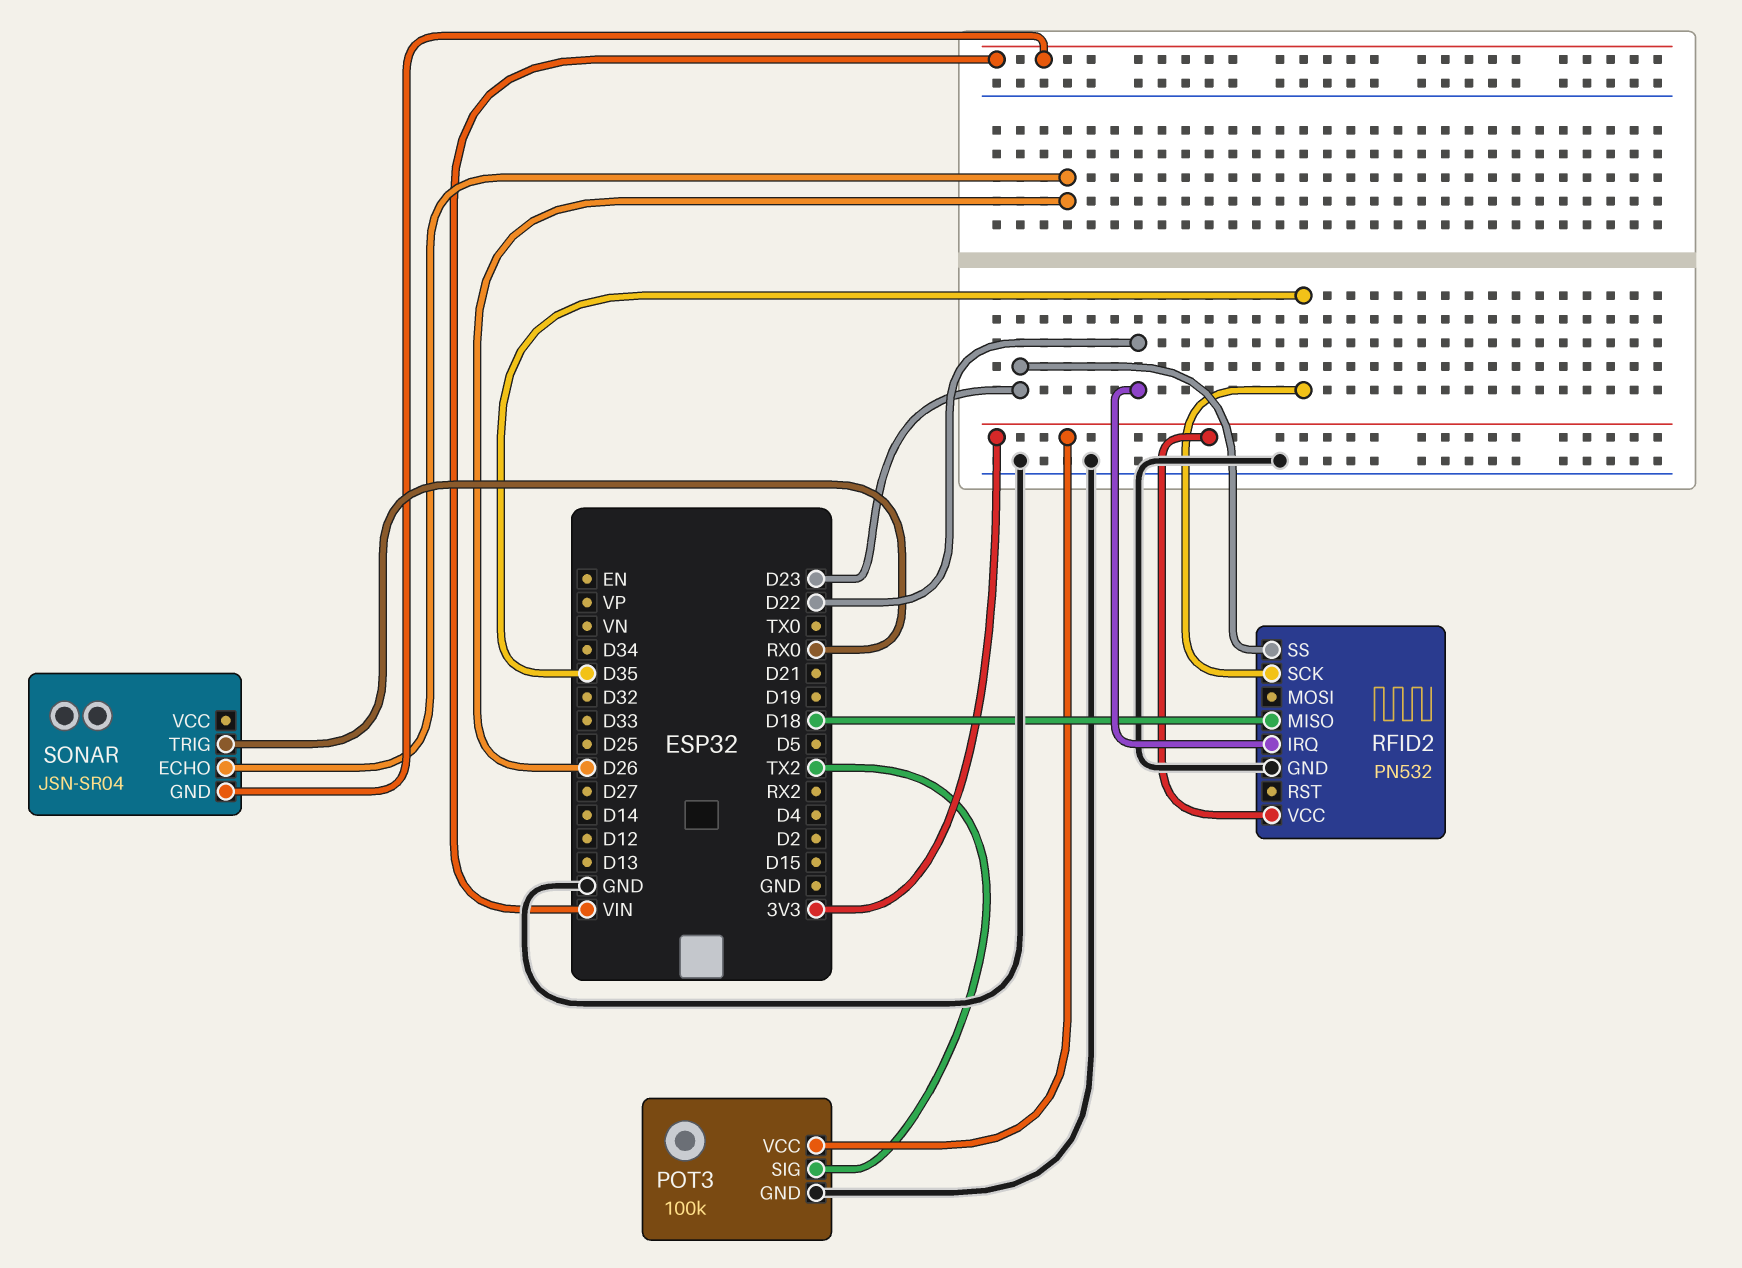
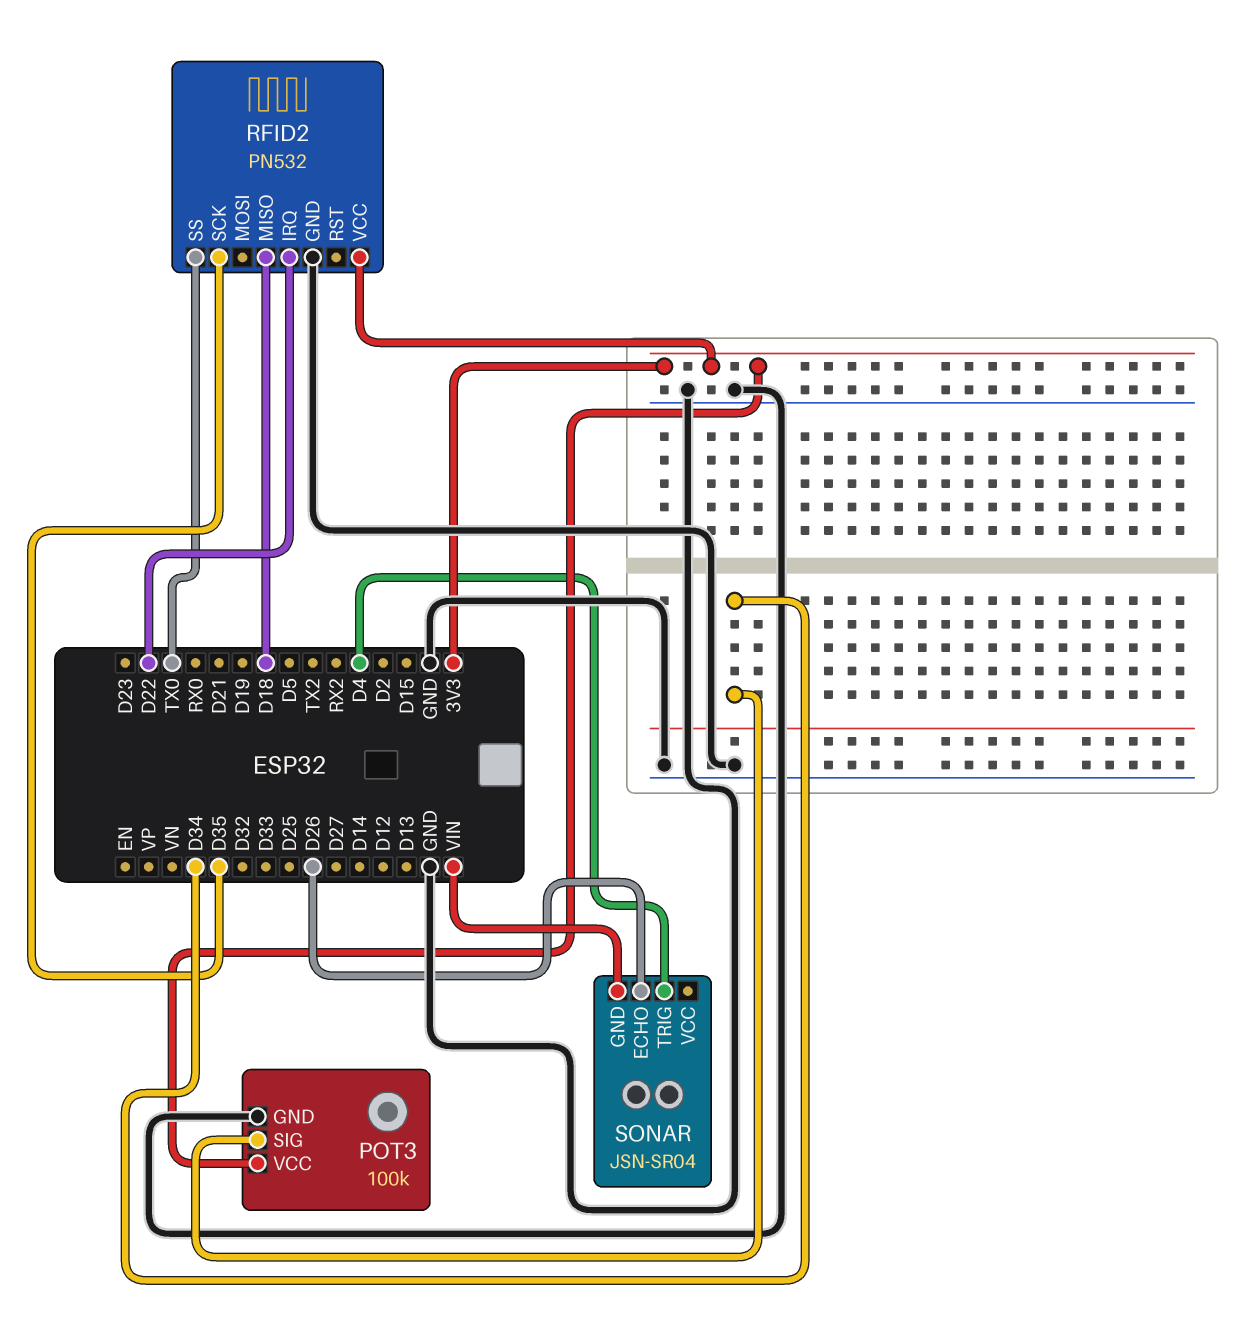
POT3 pin SIG: TX2 -> D34
RFID2 pin SS: D23 -> TX0
SONAR pin TRIG: RX0 -> D4

